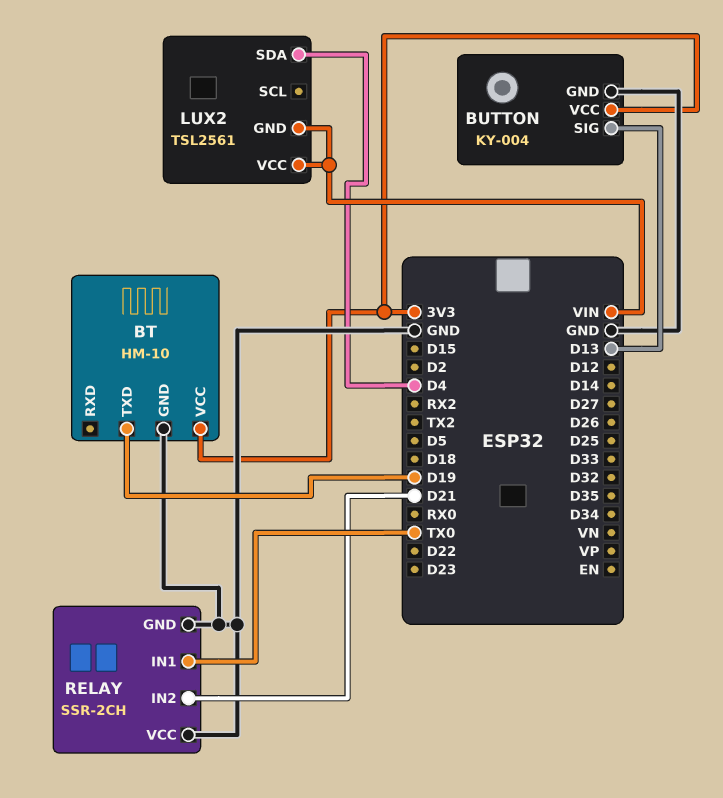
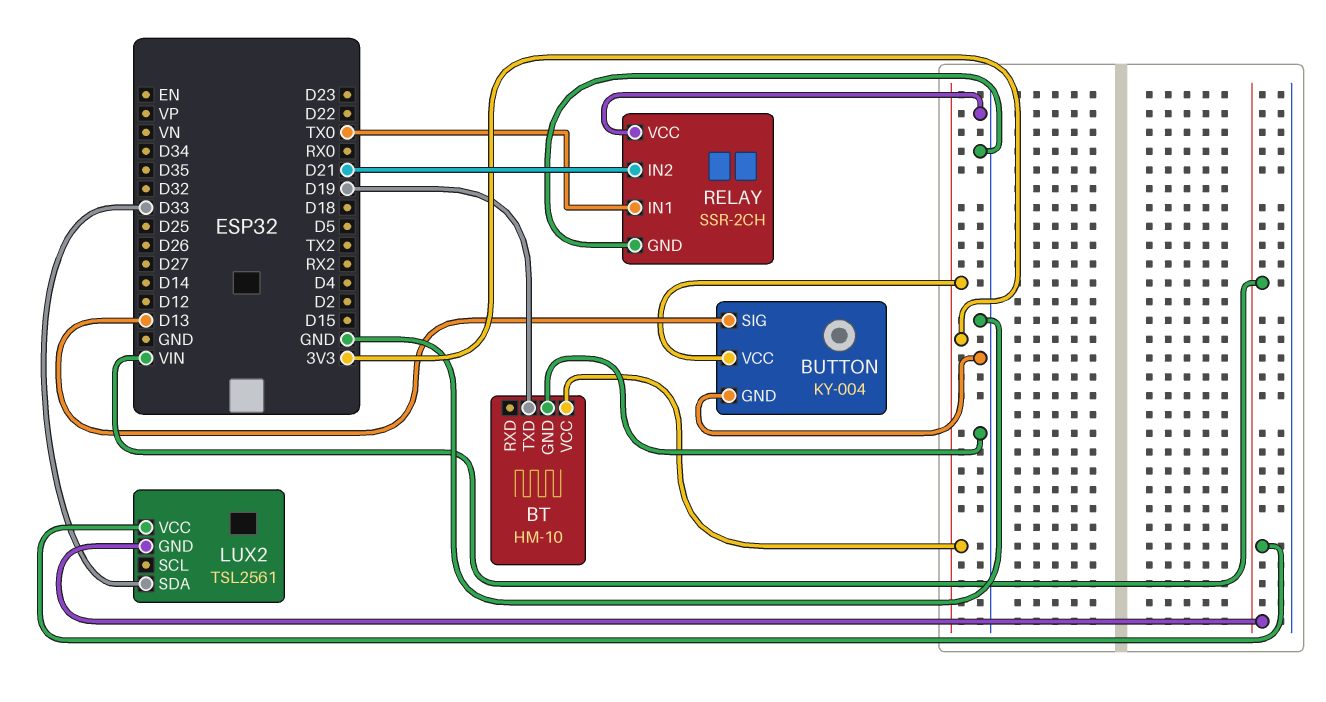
LUX2 pin SDA: D4 -> D33

